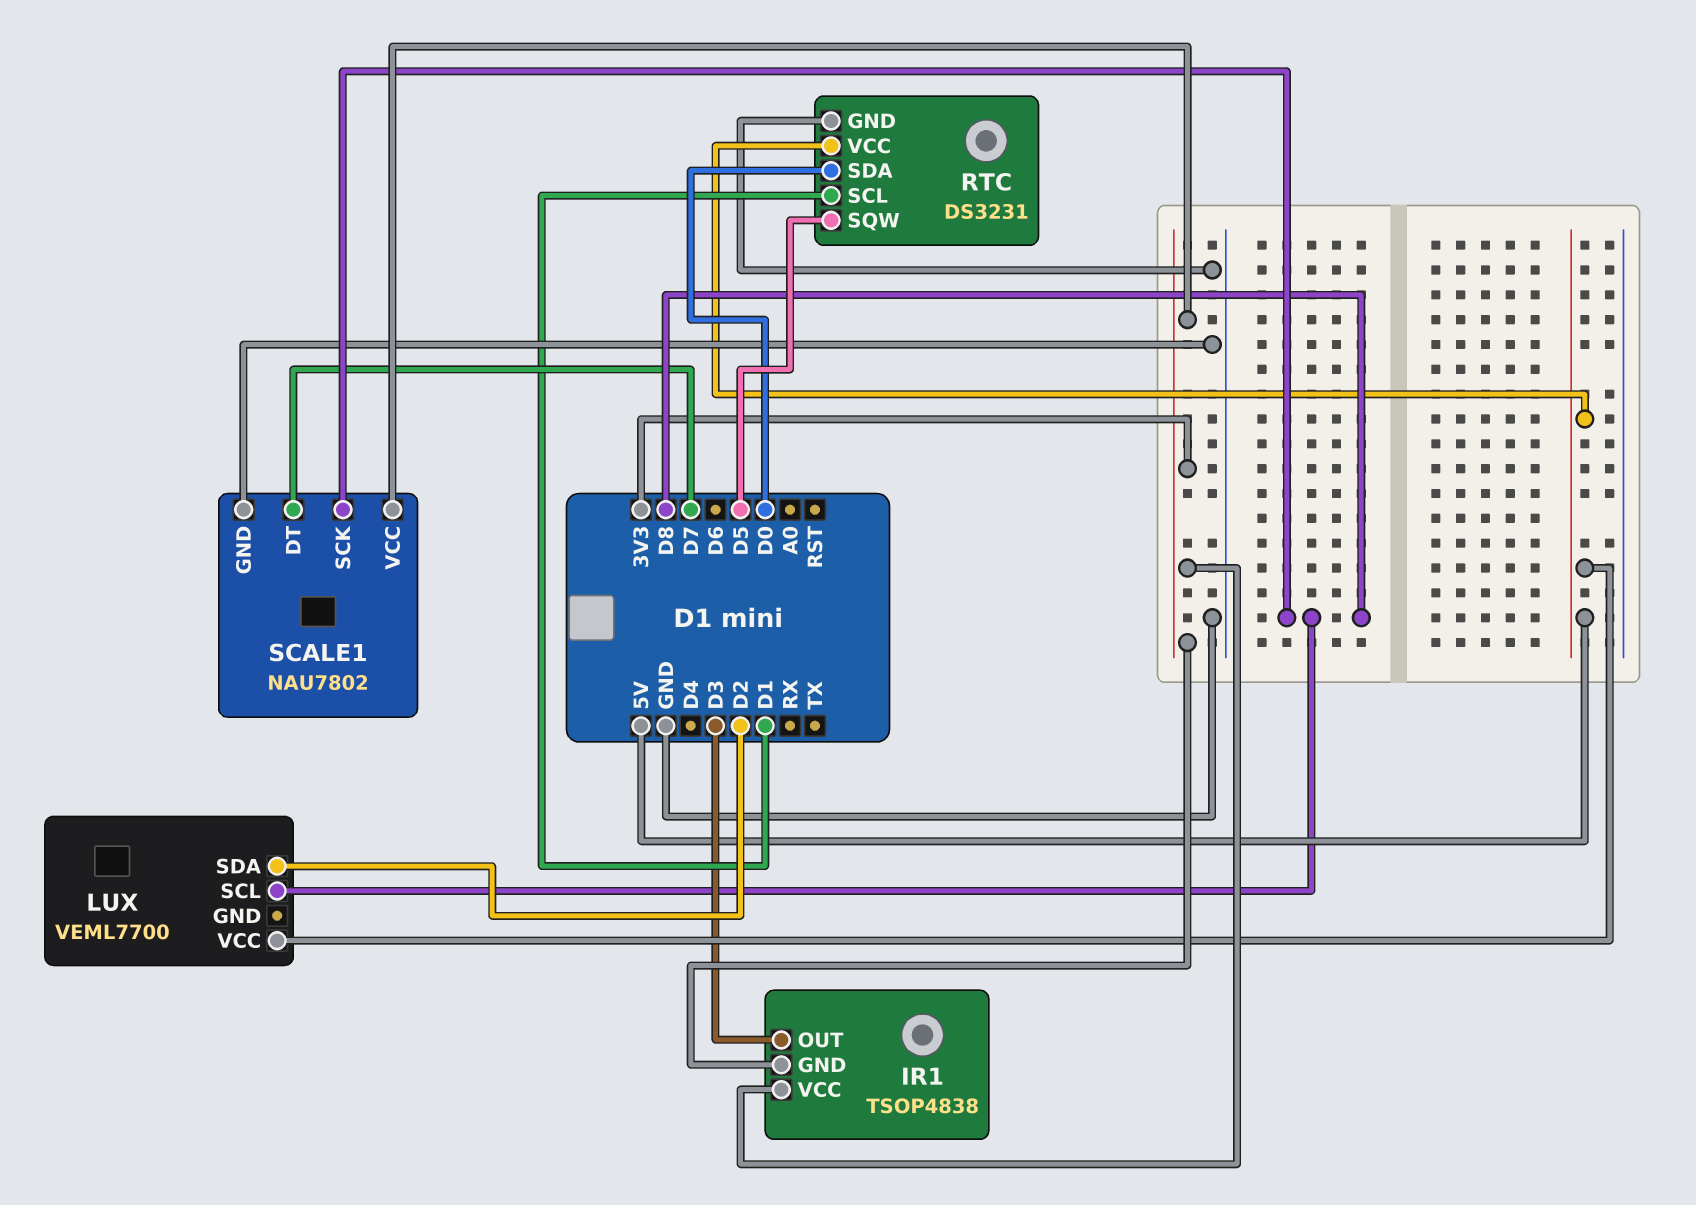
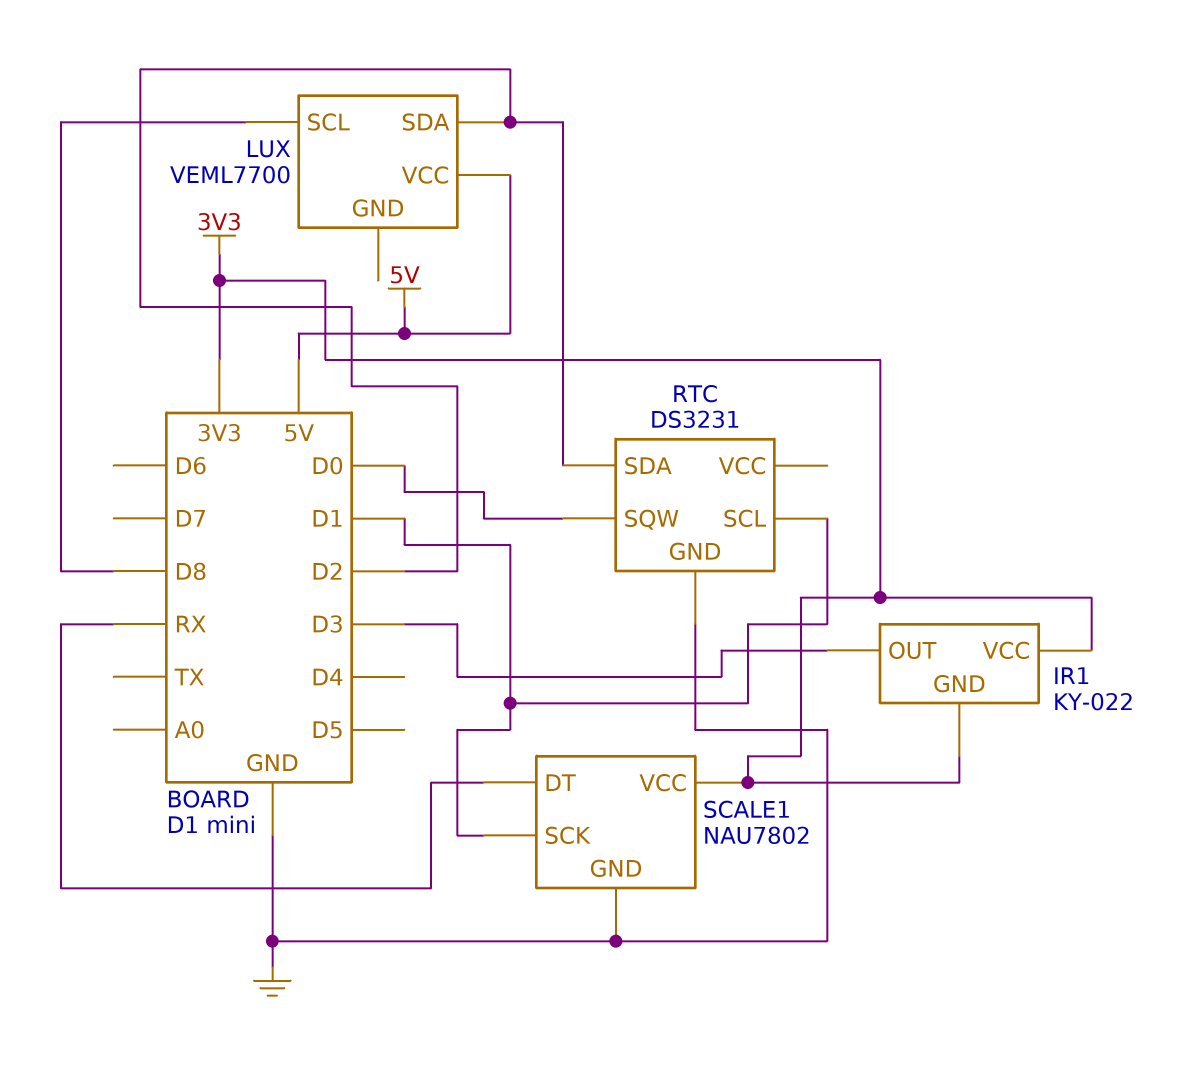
IR1: TSOP4838 -> KY-022
RTC pin SDA: D0 -> D2
RTC pin SQW: D5 -> D0
RTC pin VCC: 5V -> none
SCALE1 pin DT: D7 -> RX
SCALE1 pin SCK: D8 -> D1

